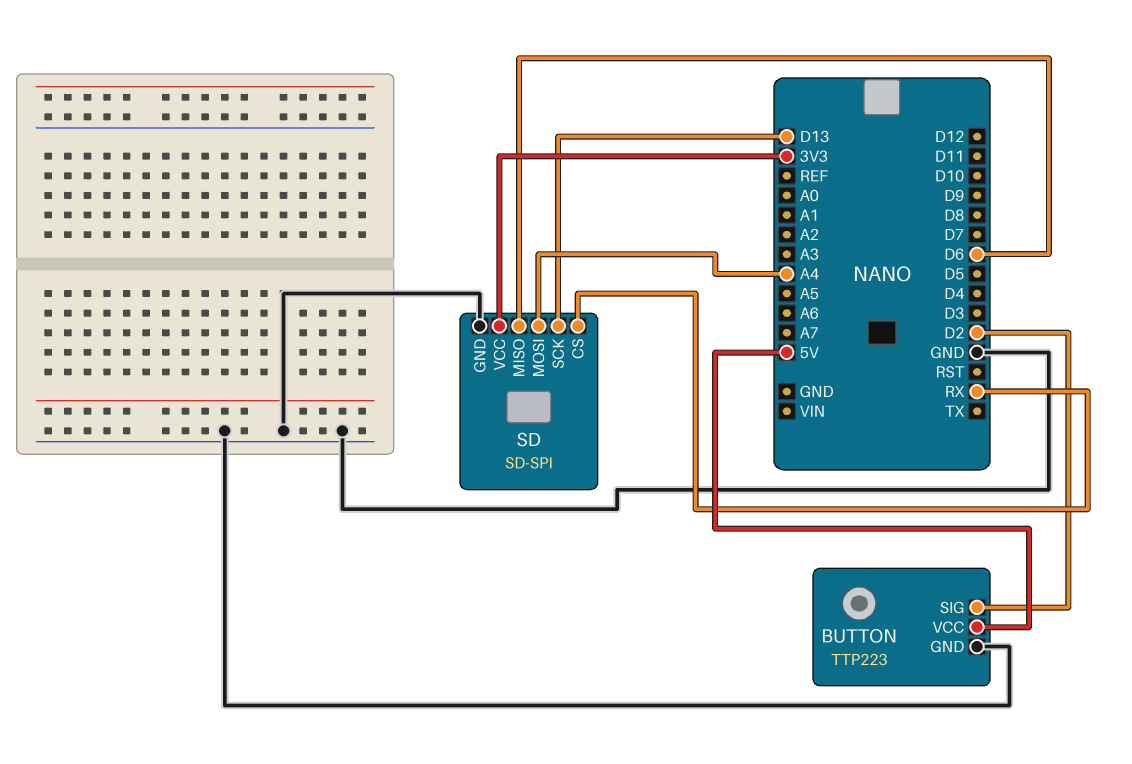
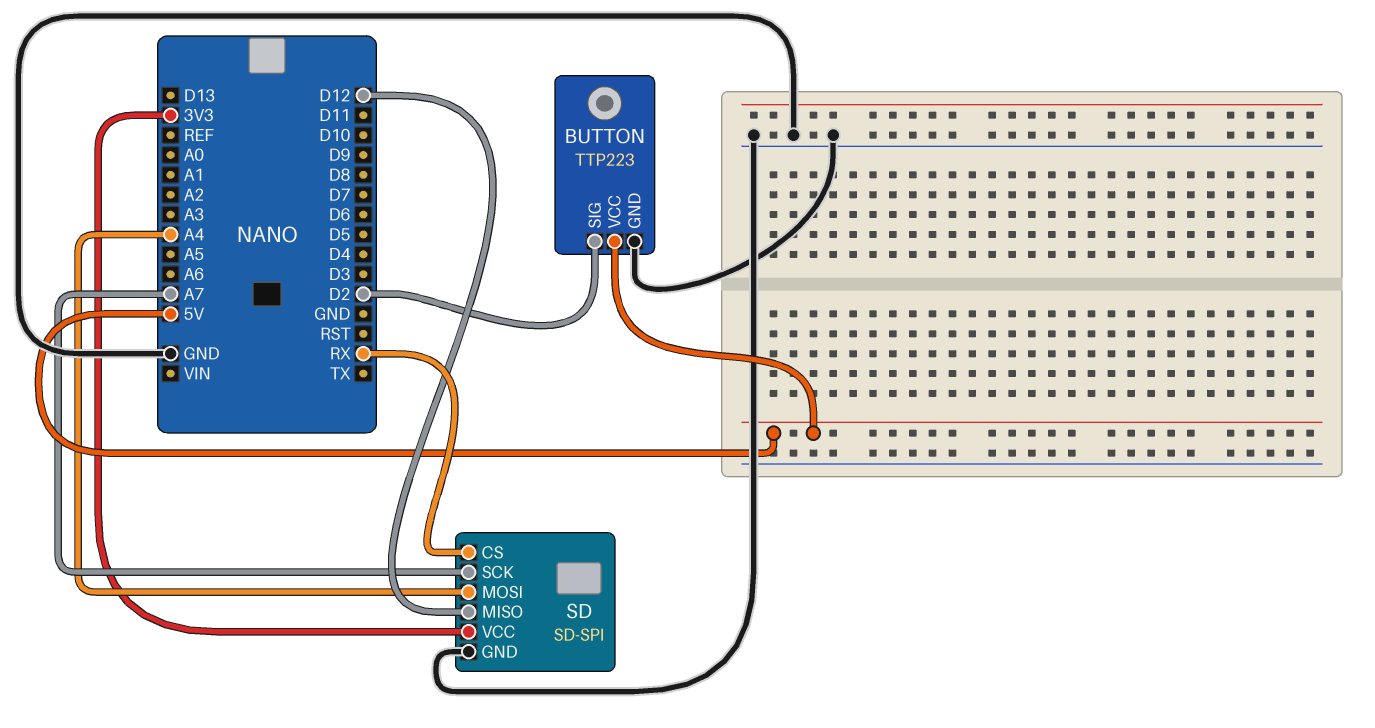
SD pin MISO: D6 -> D12
SD pin SCK: D13 -> A7

